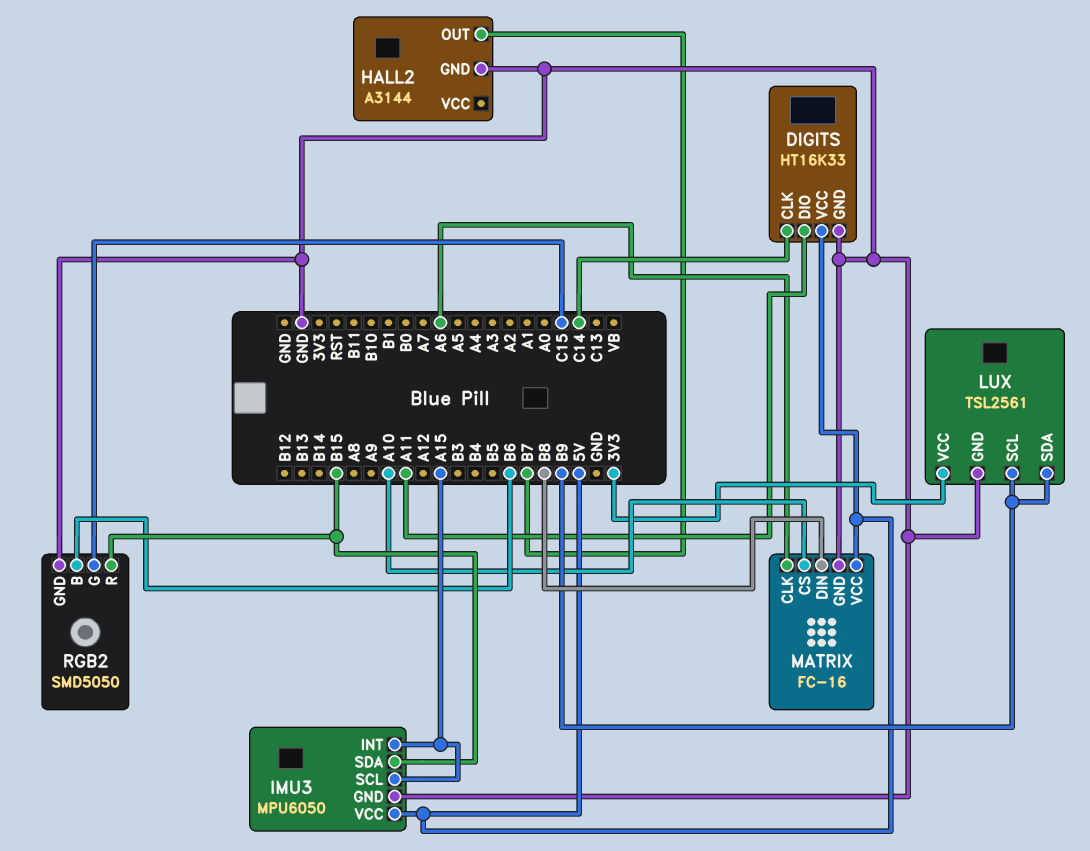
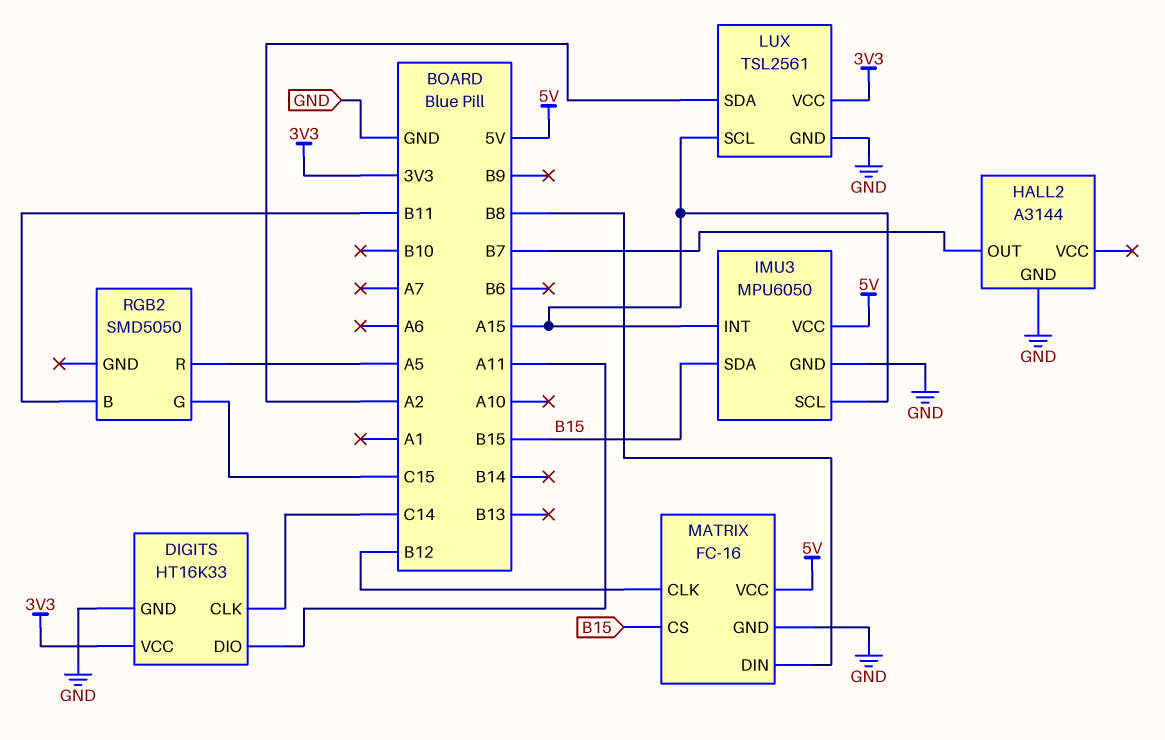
DIGITS pin VCC: 5V -> 3V3
LUX pin SCL: B9 -> A15
LUX pin SDA: B9 -> A2
MATRIX pin CLK: A6 -> B12
MATRIX pin CS: A10 -> B15
RGB2 pin B: B6 -> B11
RGB2 pin GND: GND -> none
RGB2 pin R: B15 -> A5

